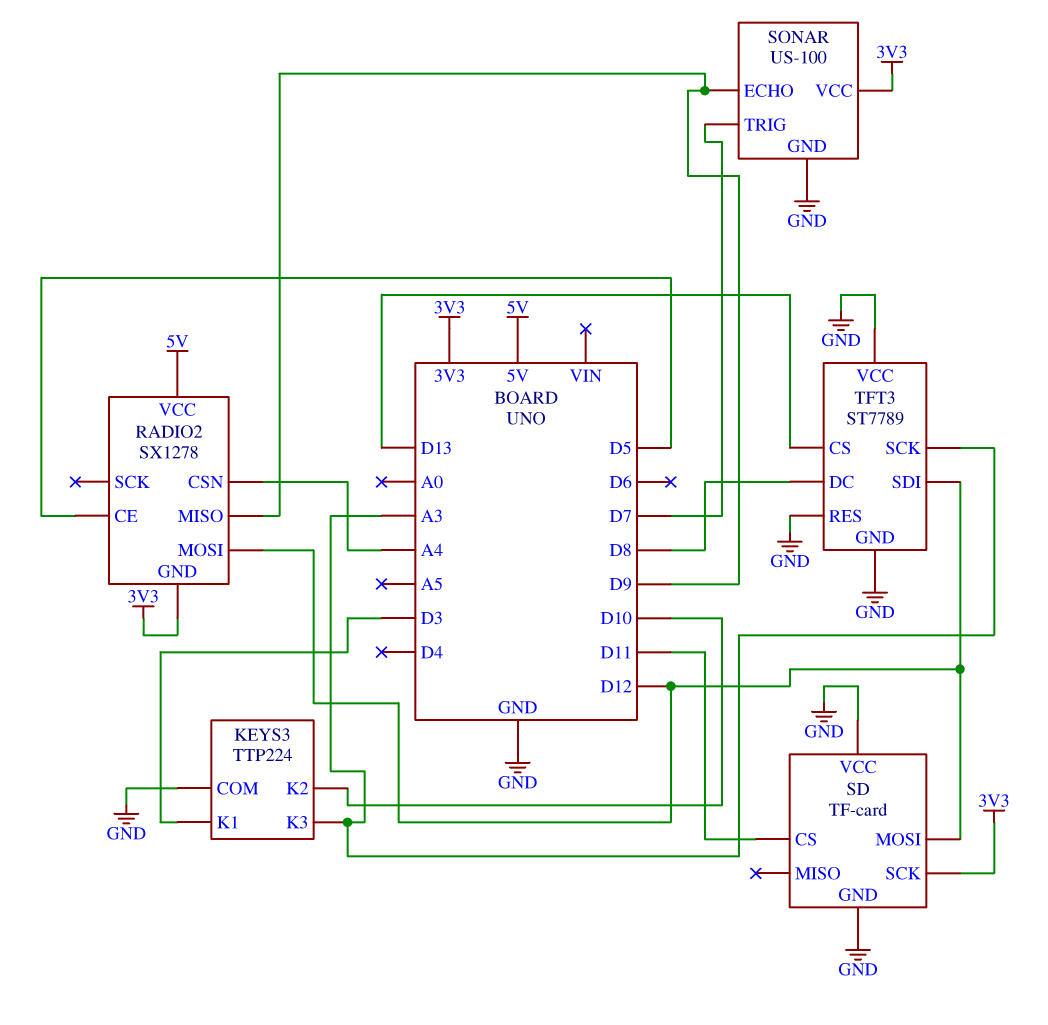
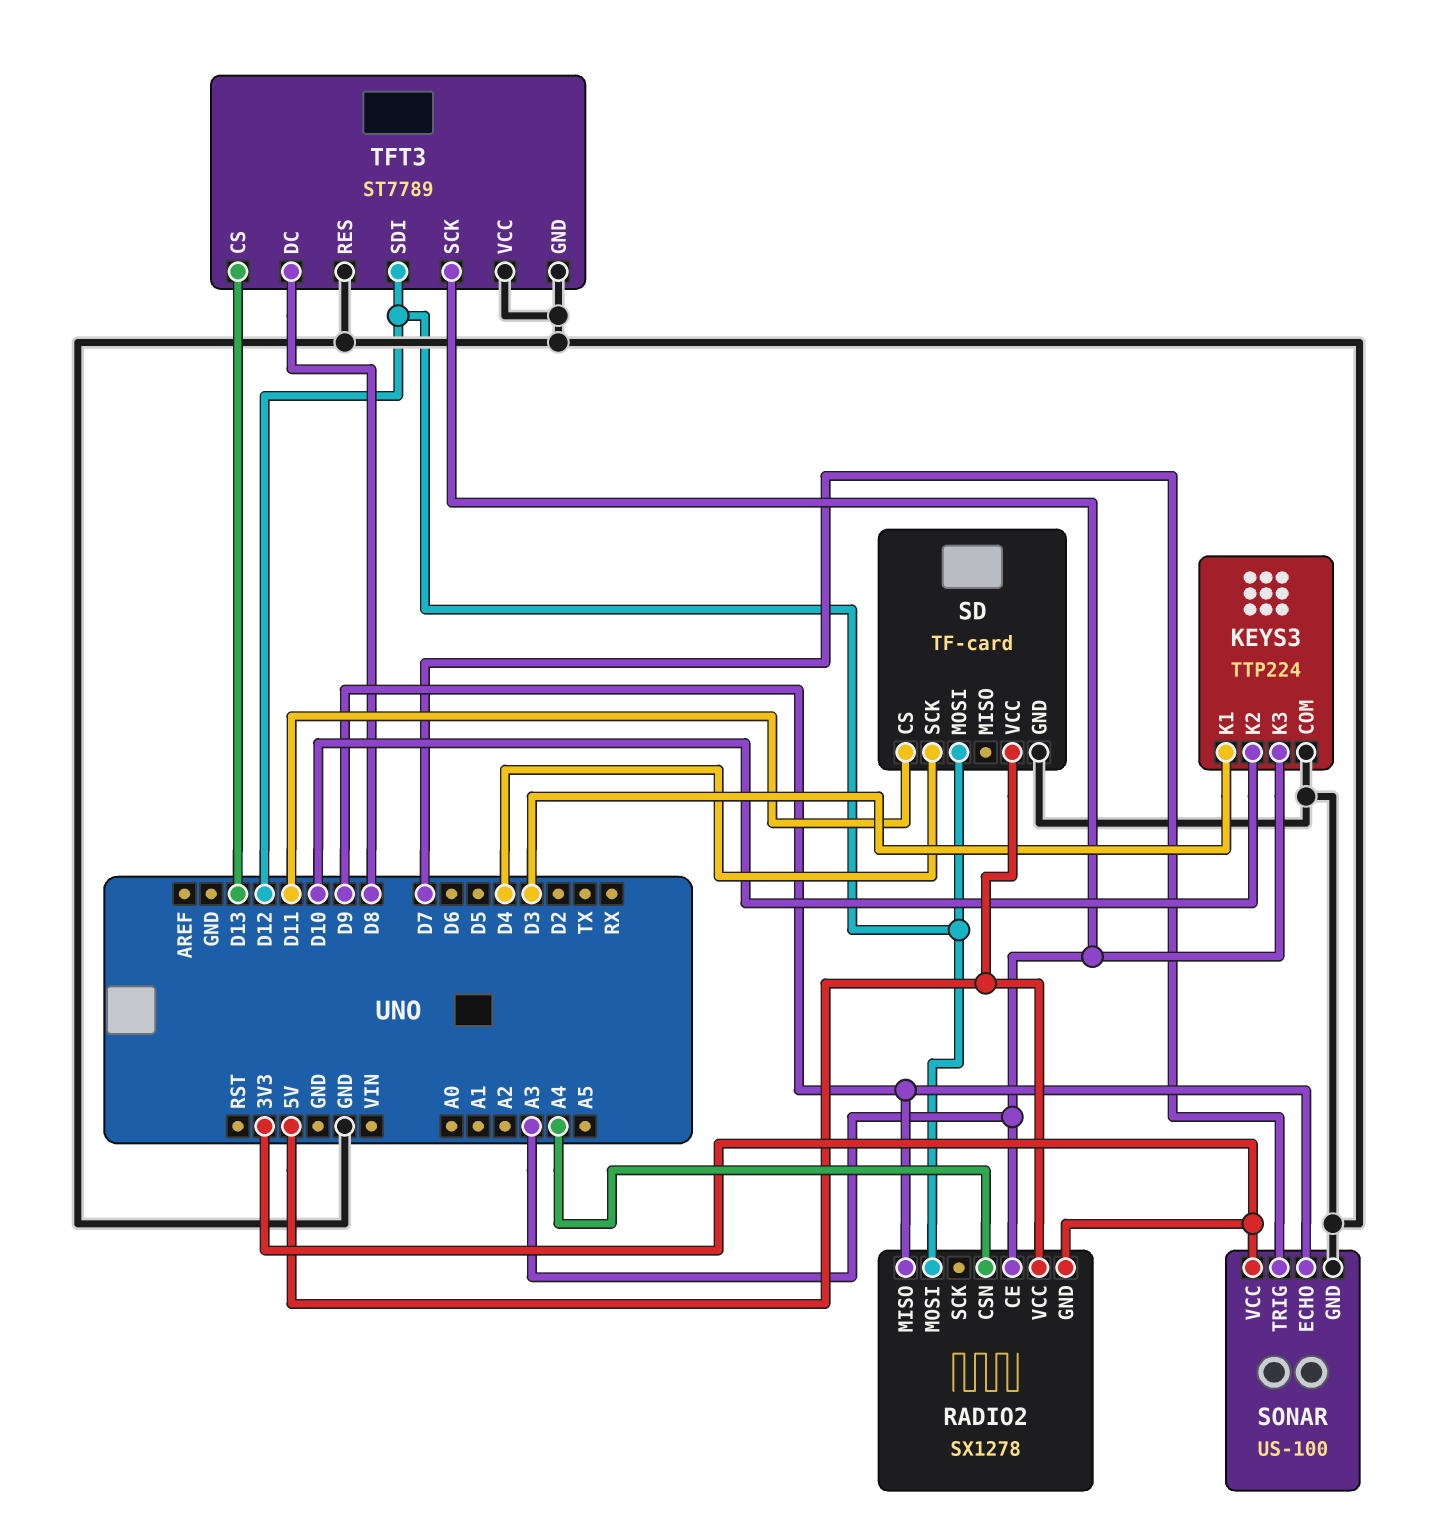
RADIO2 pin CE: D5 -> A3
SD pin SCK: 3V3 -> D4
SD pin VCC: GND -> 5V

